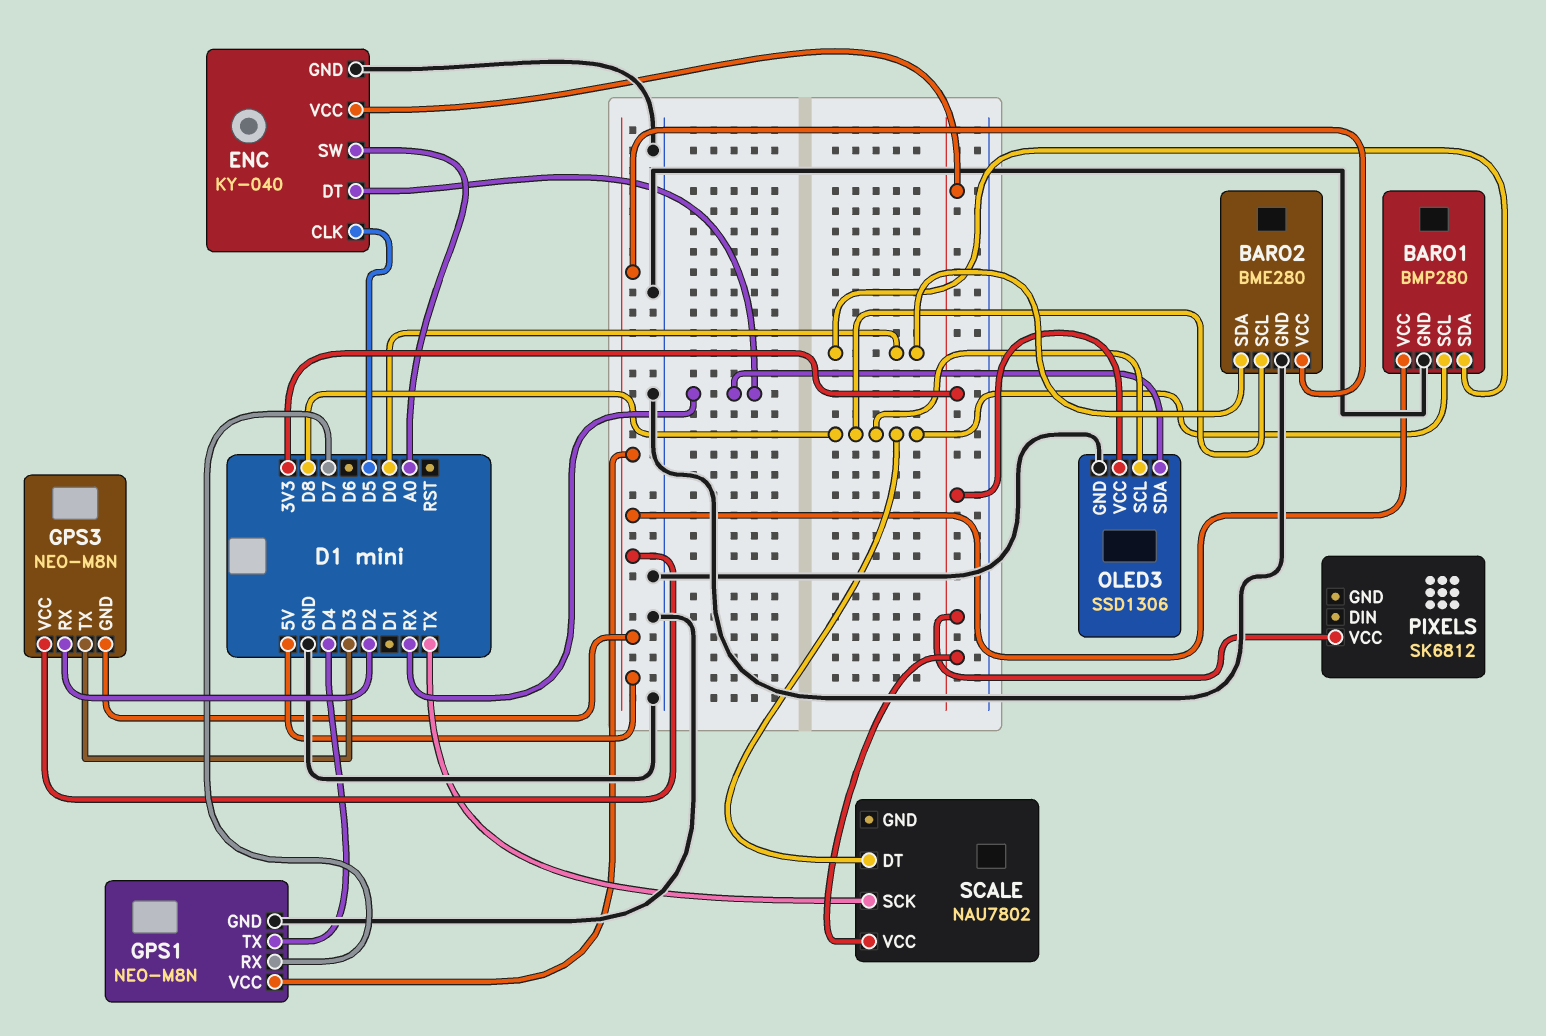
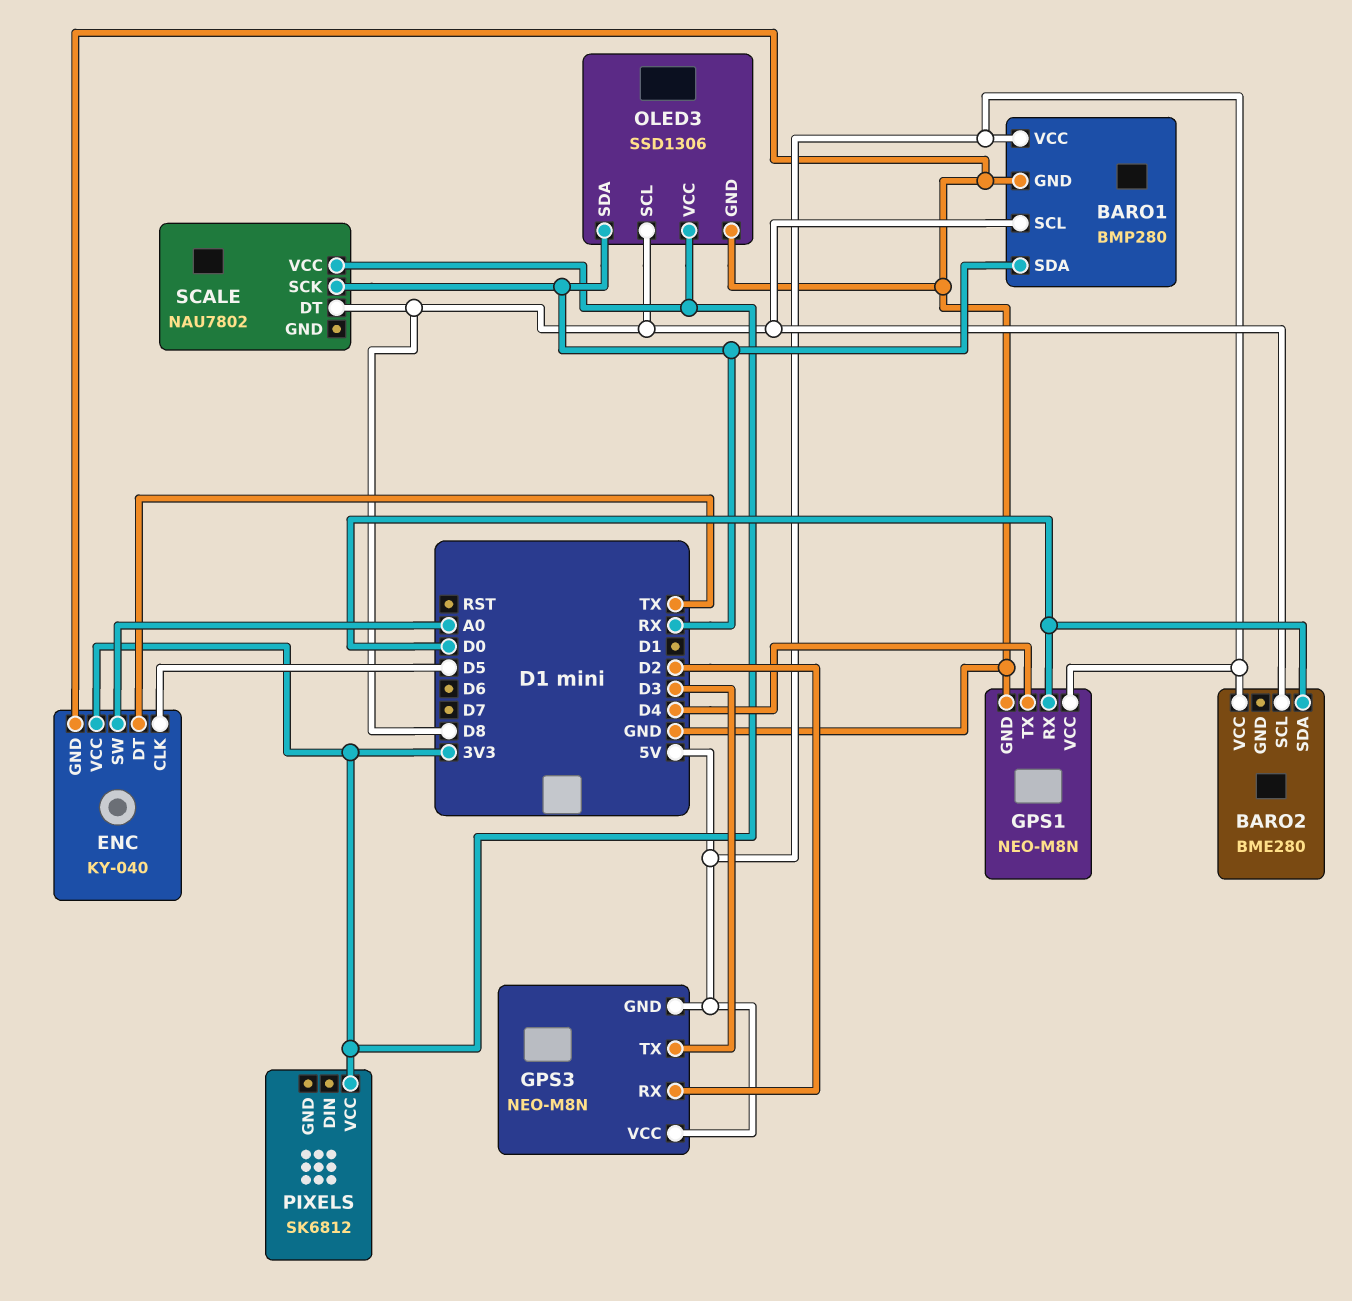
BARO1 pin SDA: D0 -> RX
BARO2 pin GND: GND -> none
ENC pin DT: RX -> TX
GPS1 pin RX: D7 -> D0
SCALE pin SCK: TX -> RX

